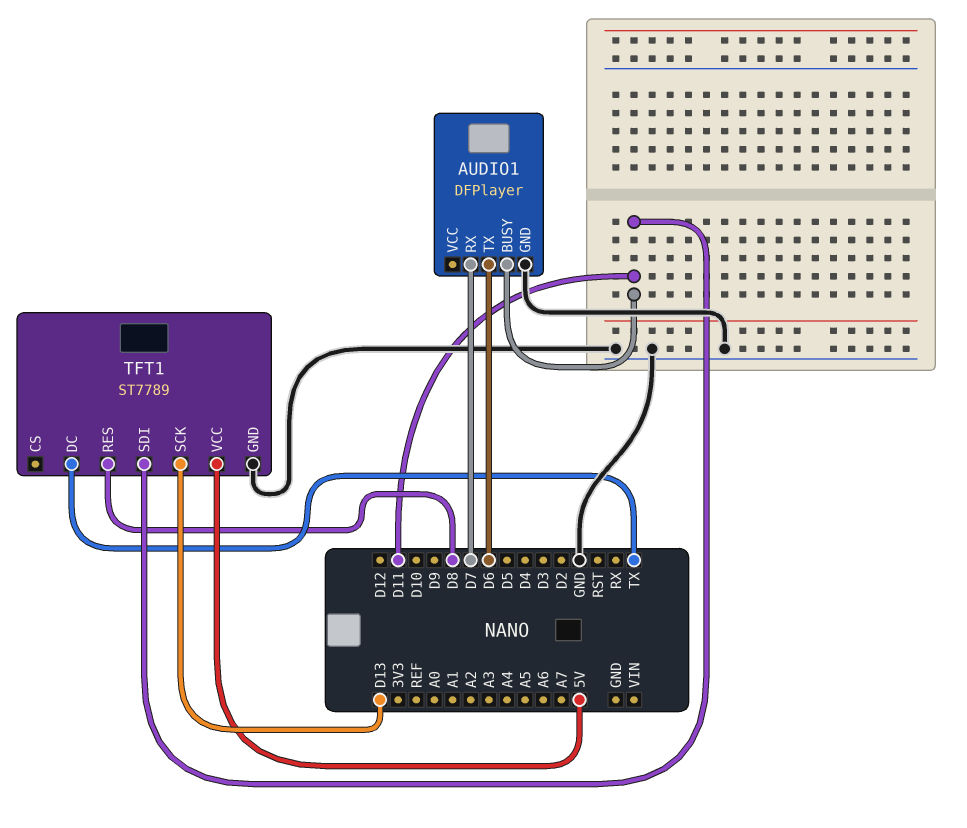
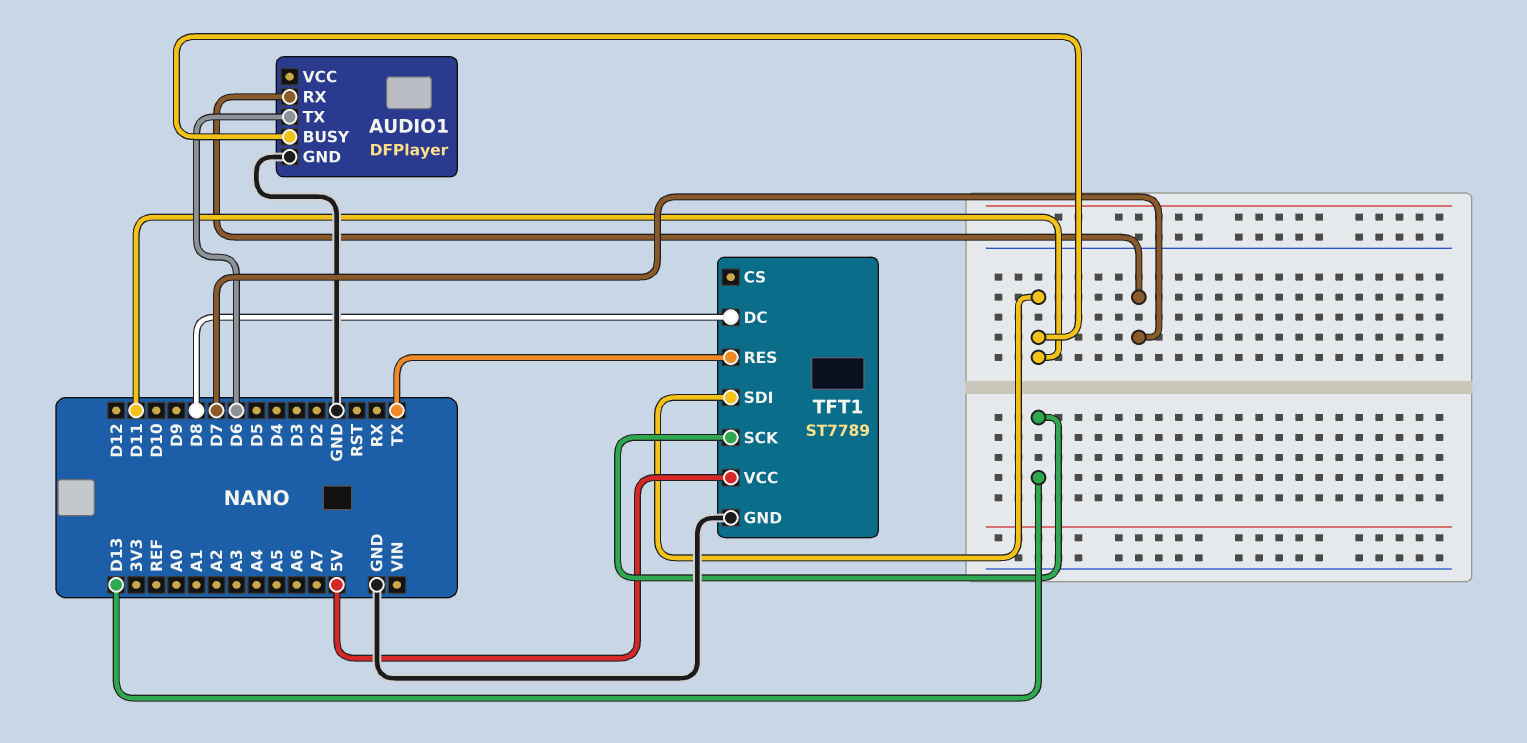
TFT1 pin DC: TX -> D8
TFT1 pin RES: D8 -> TX

